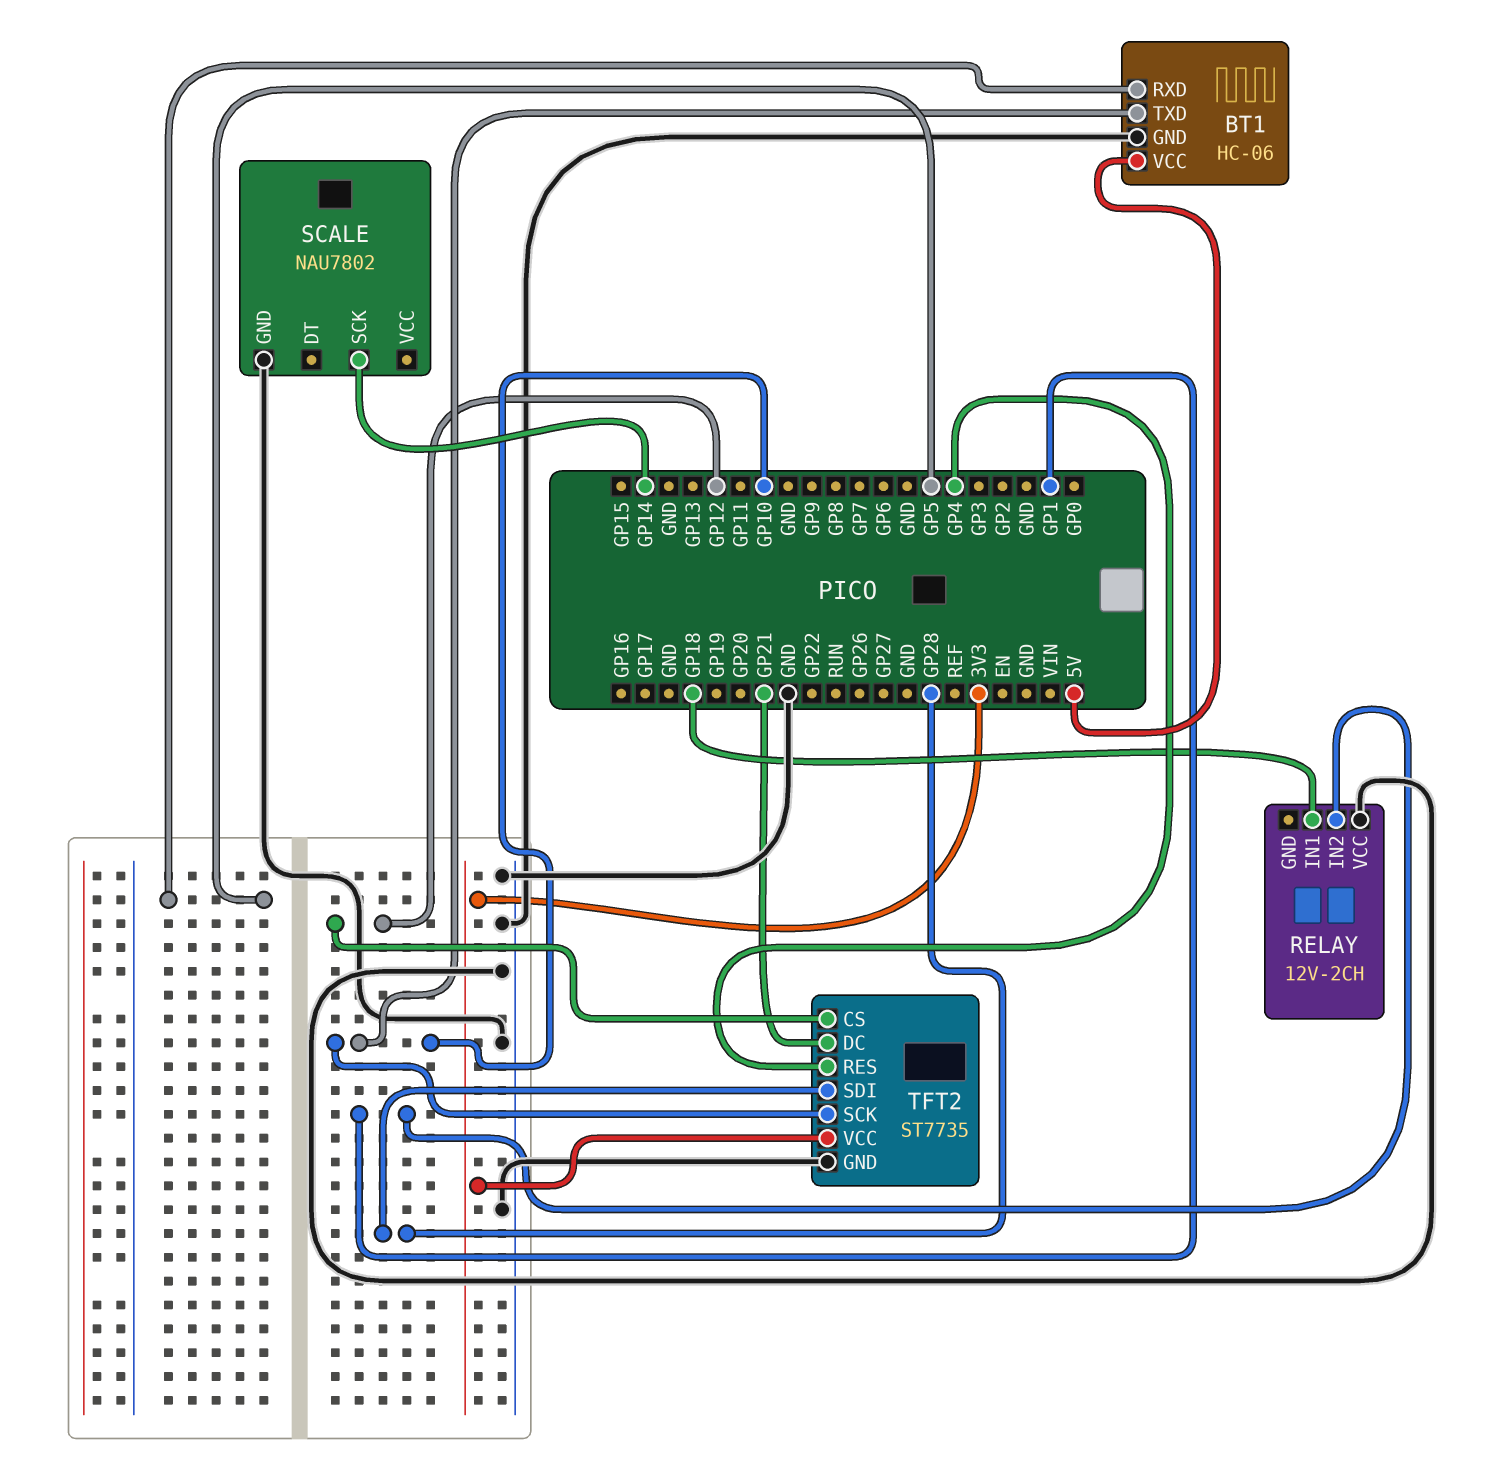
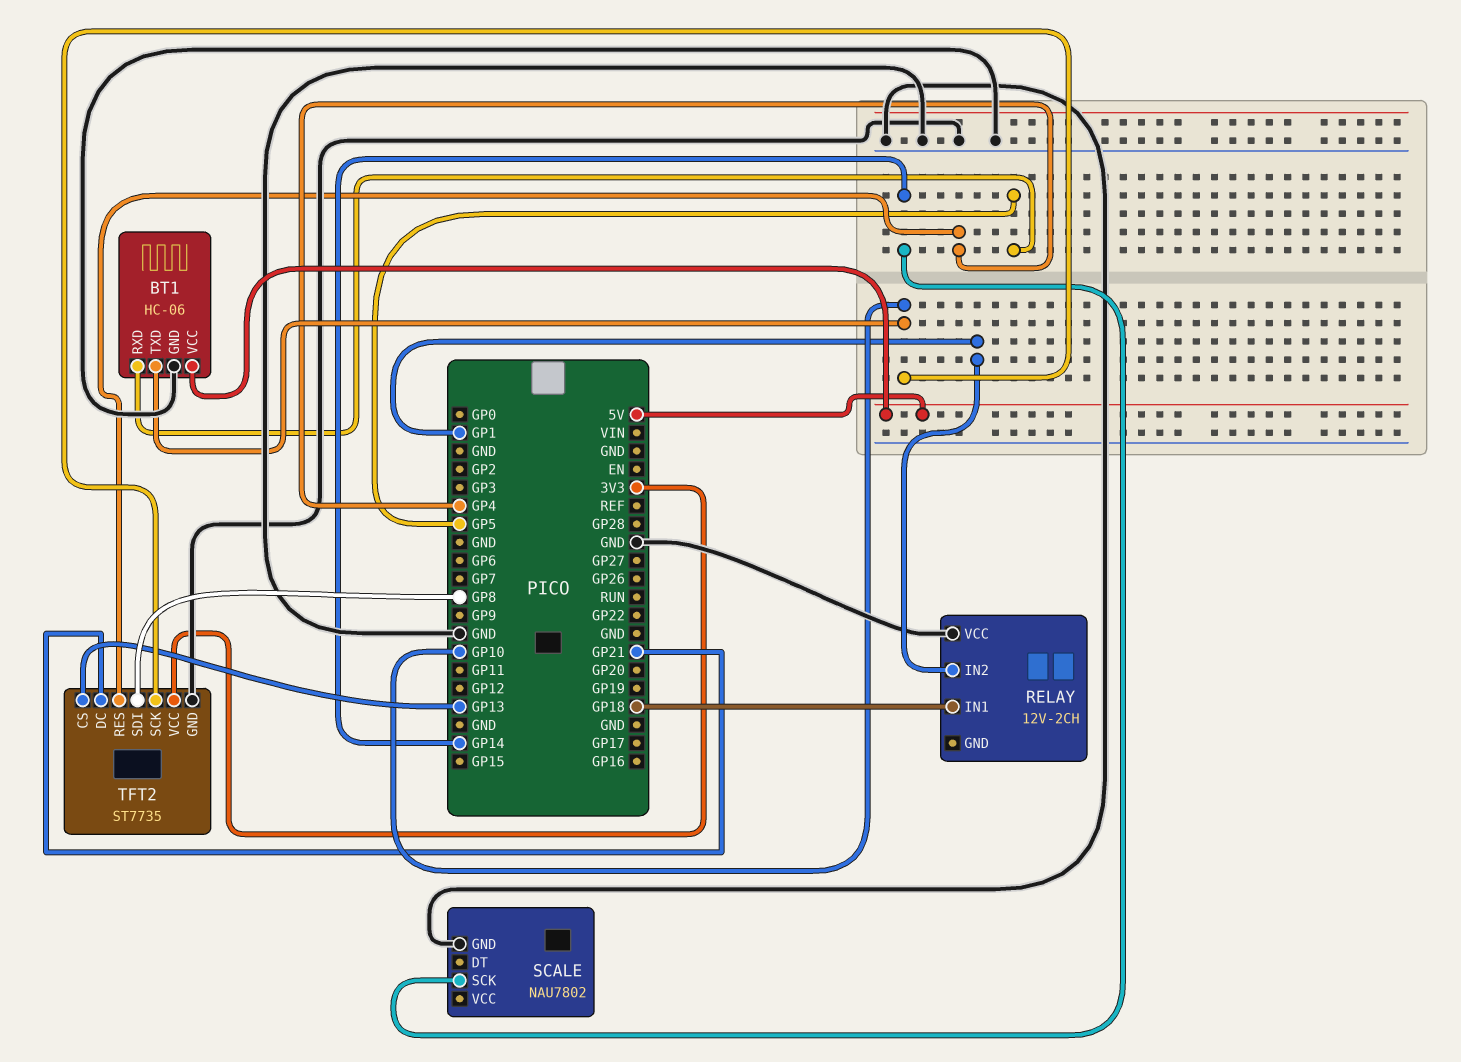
TFT2 pin CS: GP12 -> GP13
TFT2 pin SDI: GP28 -> GP8

